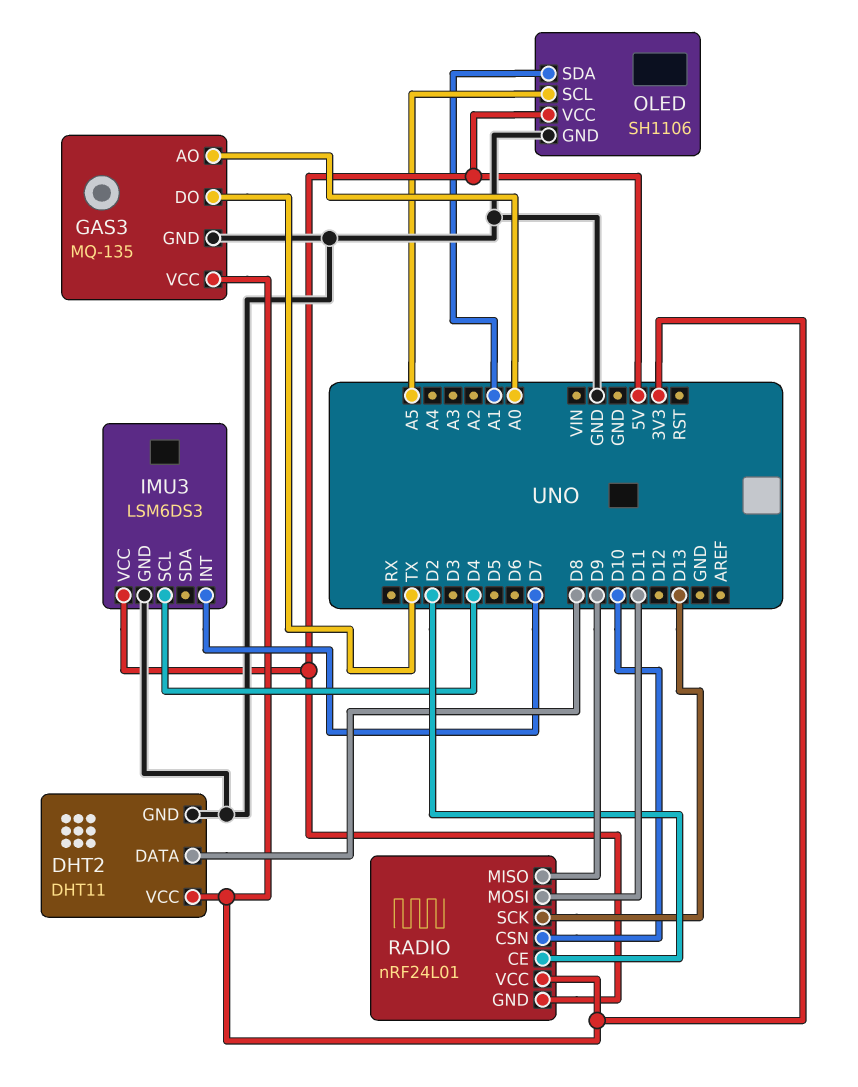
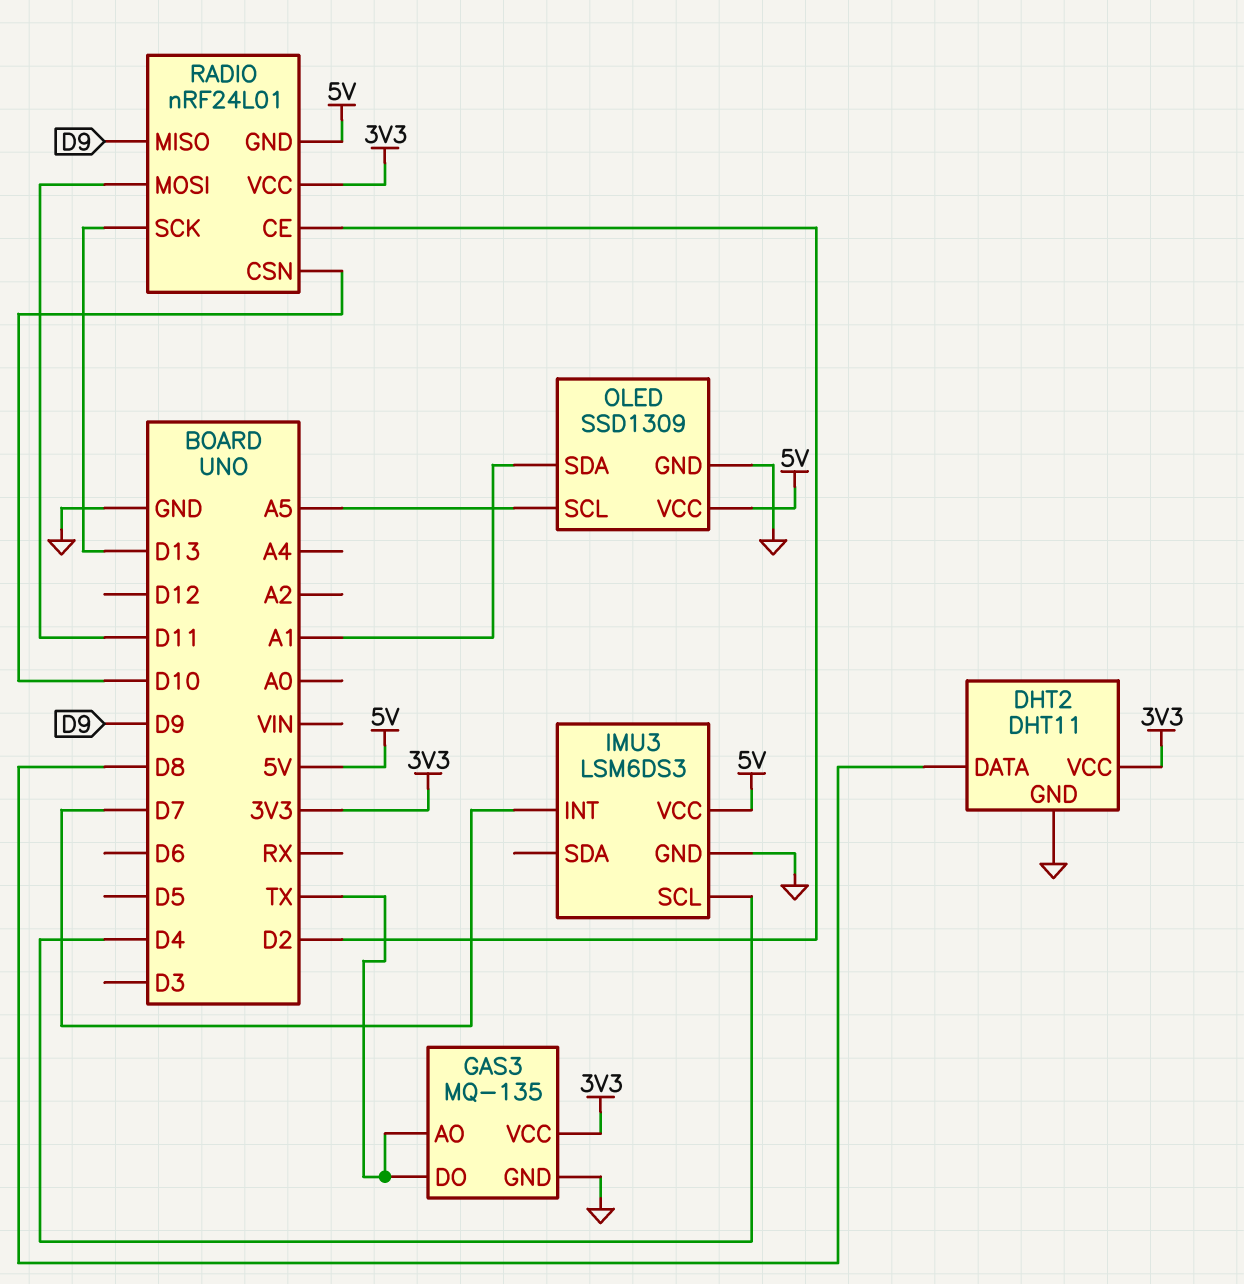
GAS3 pin AO: A0 -> TX
OLED: SH1106 -> SSD1309

